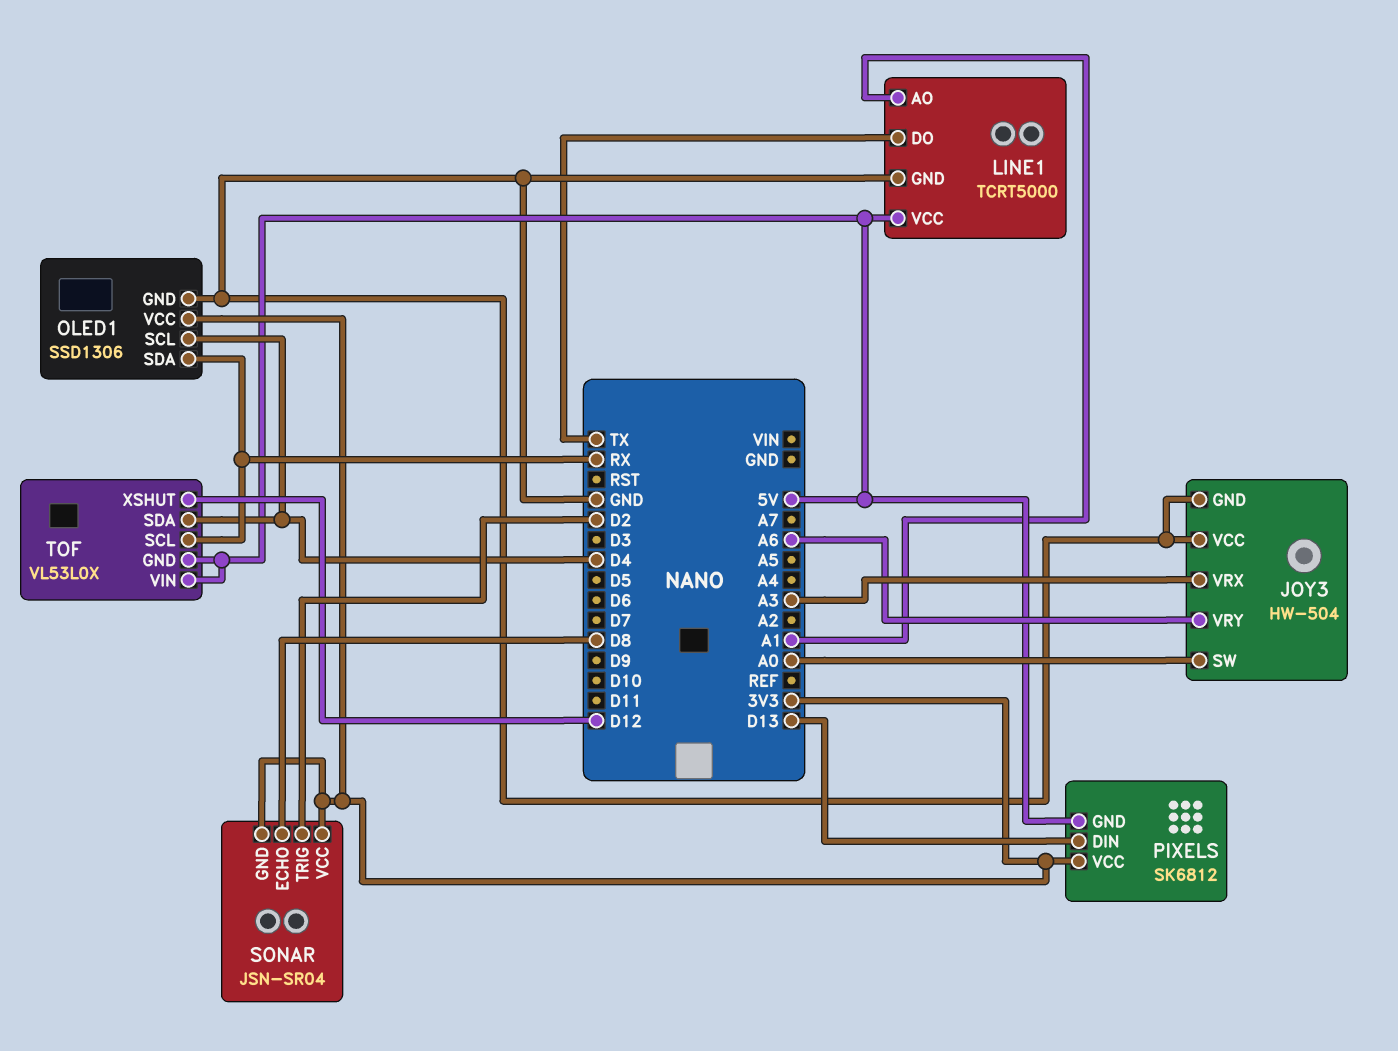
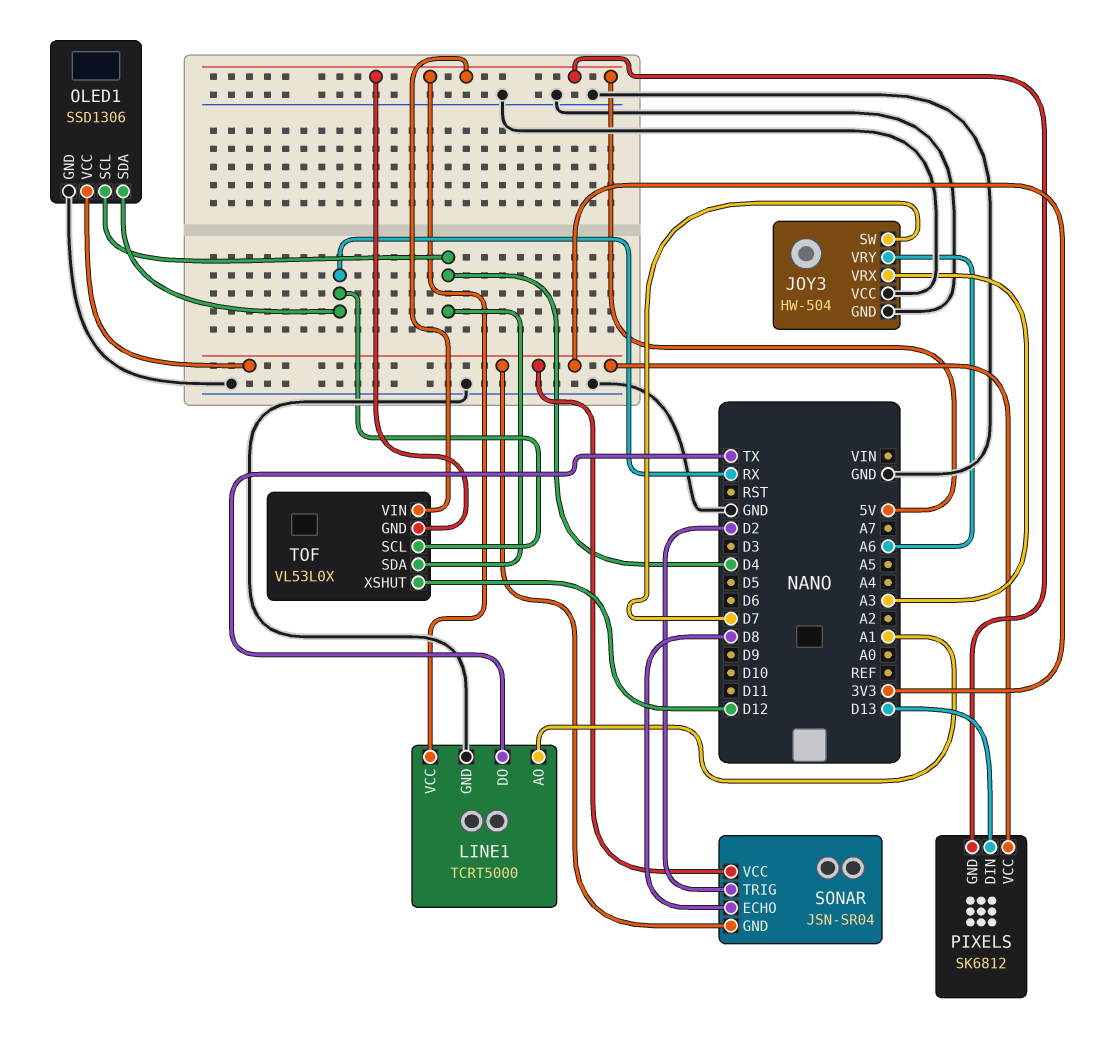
JOY3 pin SW: A0 -> D7

